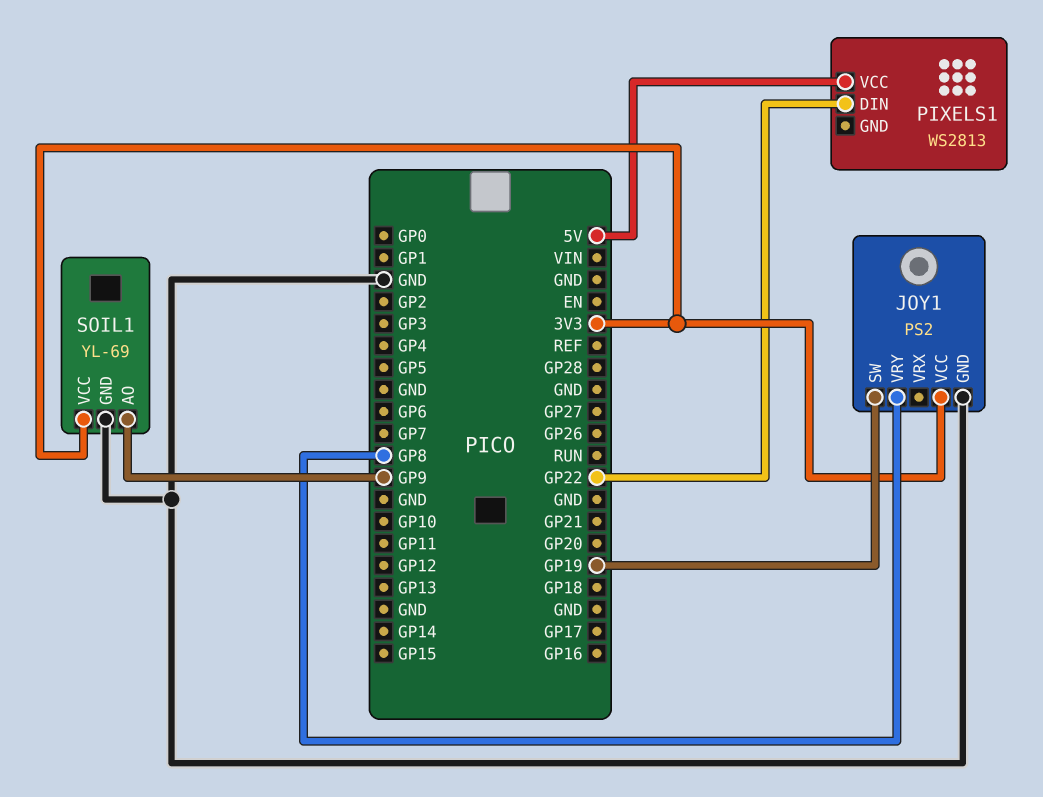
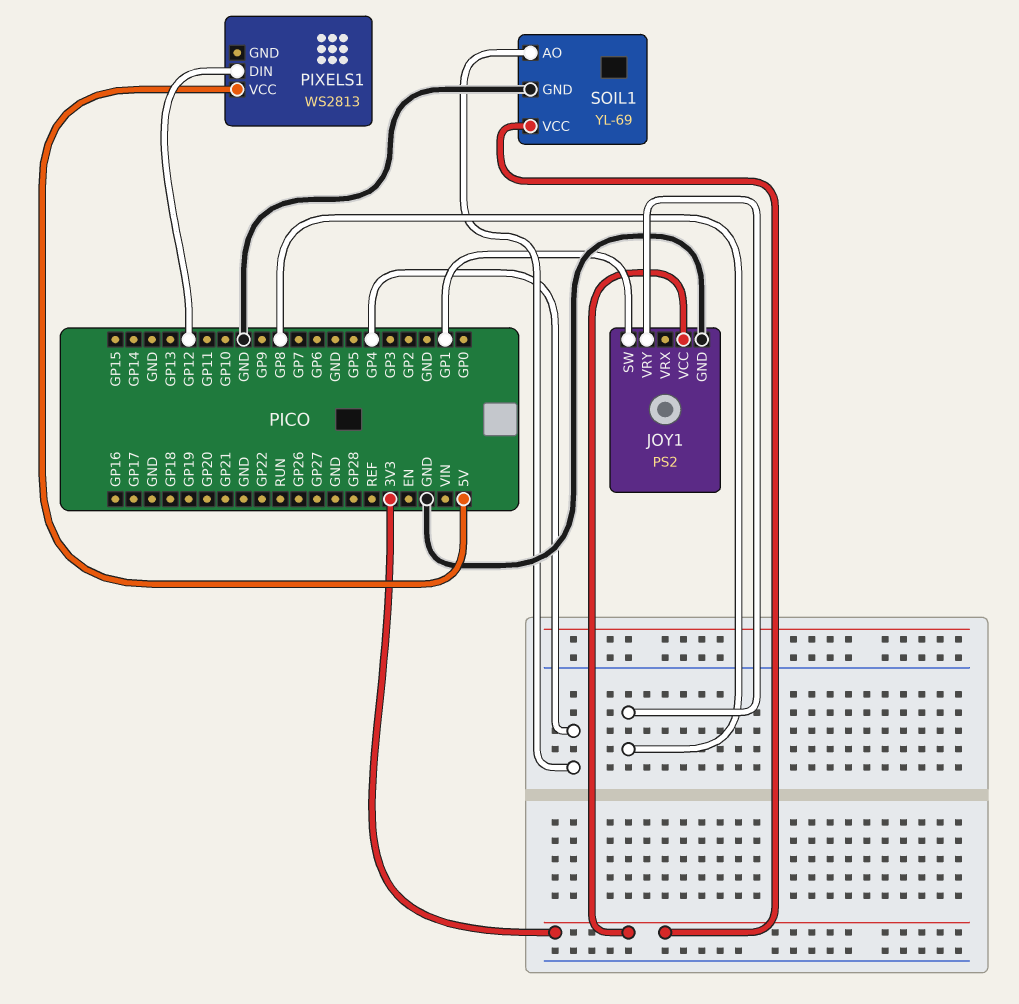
JOY1 pin SW: GP19 -> GP1
PIXELS1 pin DIN: GP22 -> GP12
SOIL1 pin AO: GP9 -> GP4

